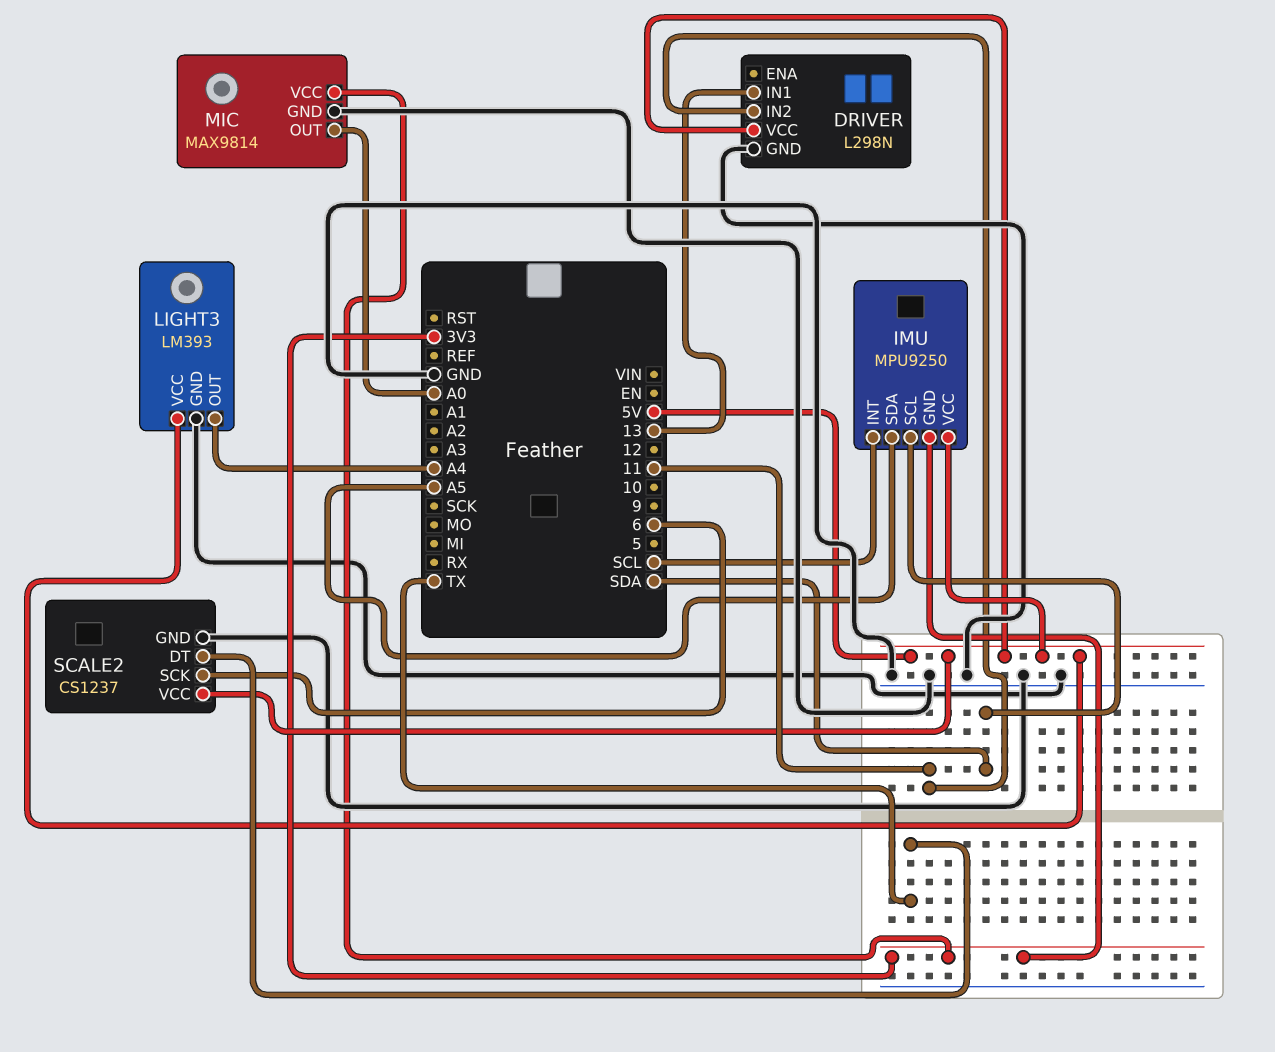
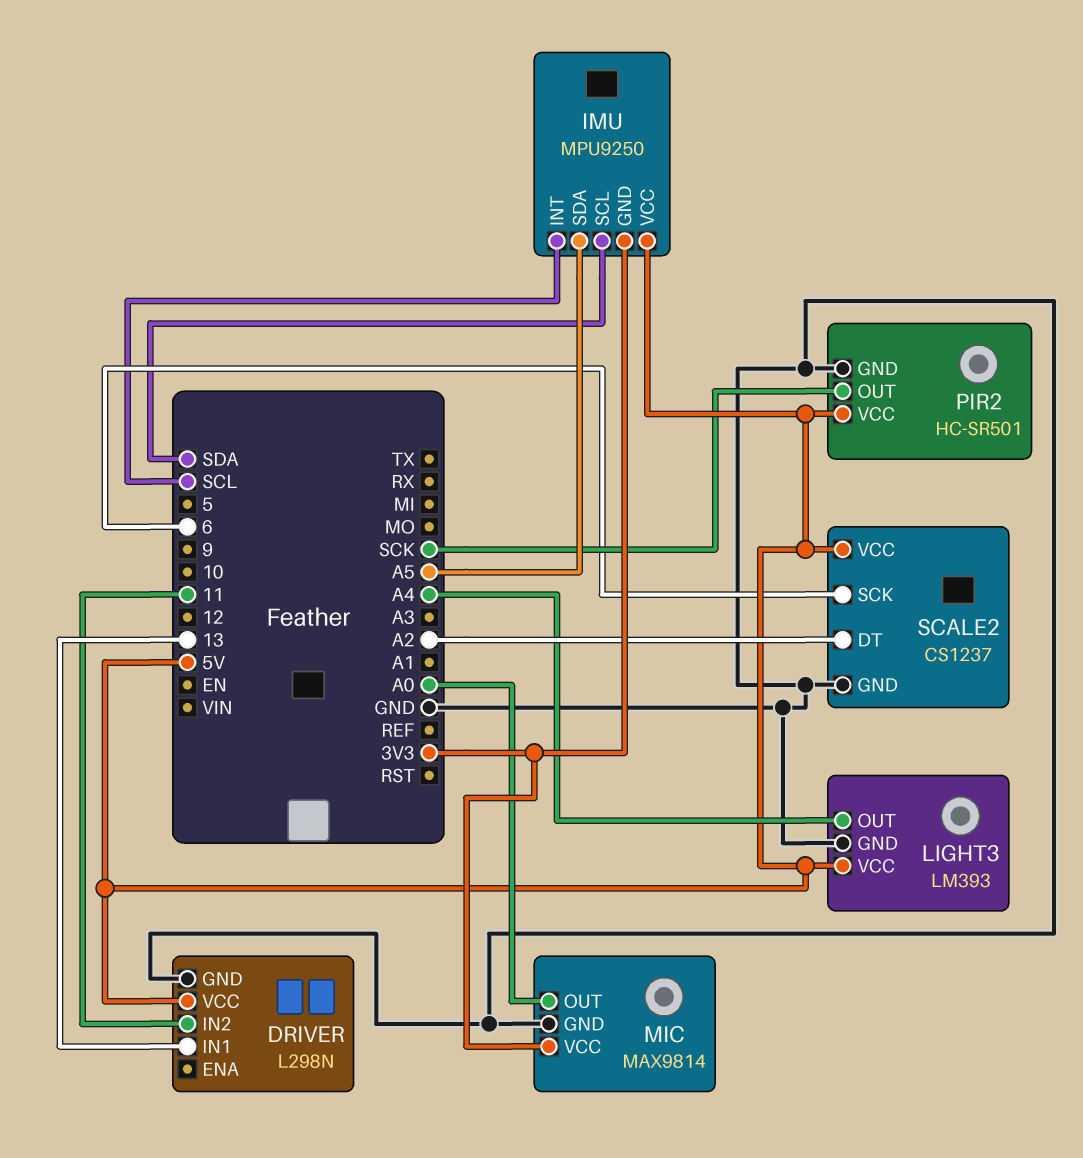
PIR2: none -> HC-SR501
PIR2 pin GND: none -> GND
PIR2 pin OUT: none -> SCK
PIR2 pin VCC: none -> 5V
SCALE2 pin DT: TX -> A2

